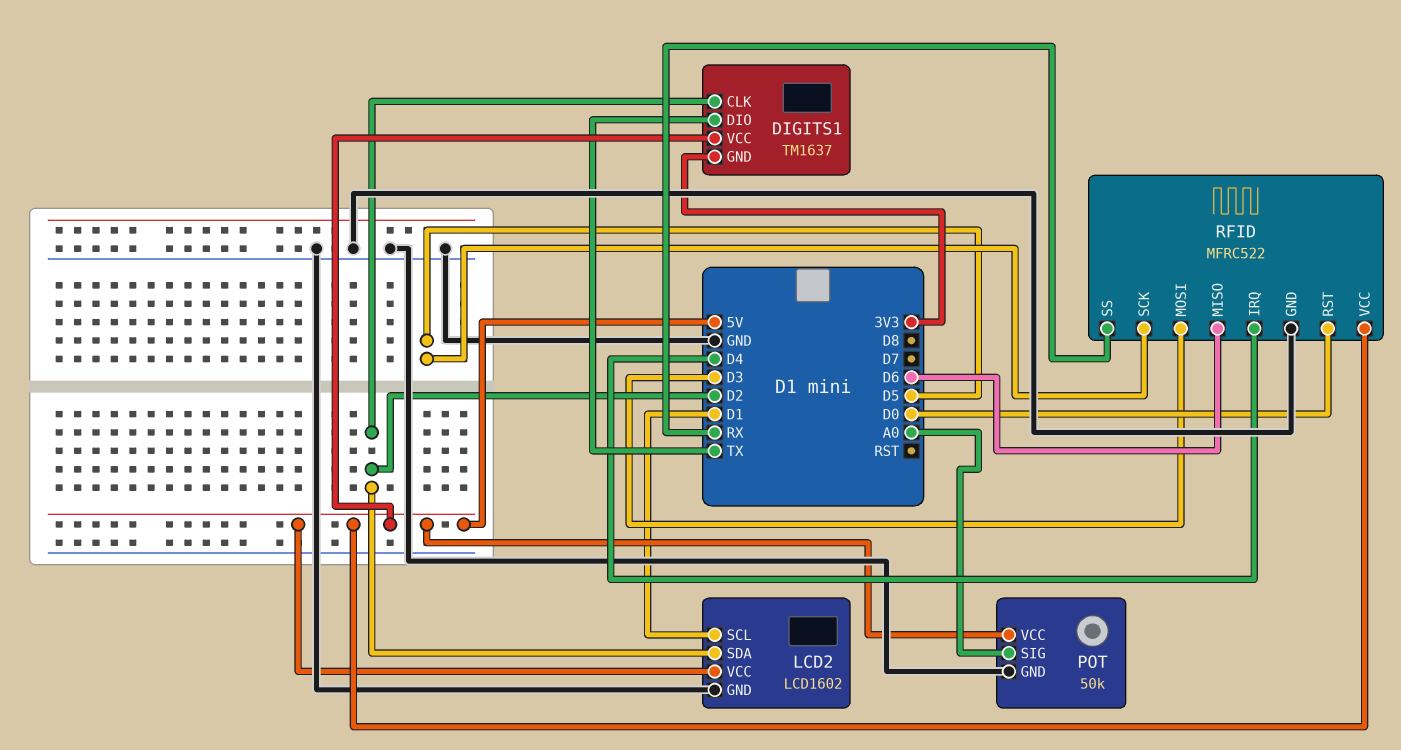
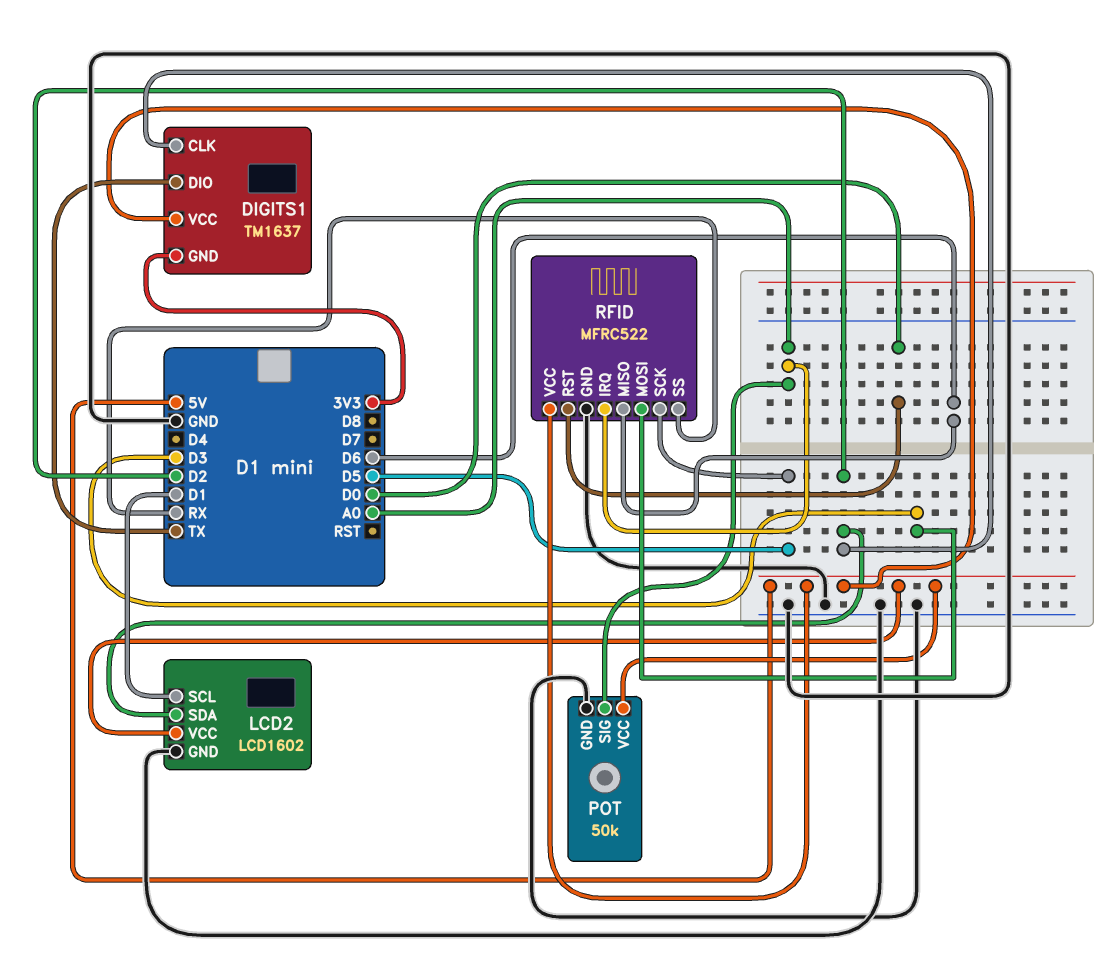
RFID pin IRQ: D4 -> A0

